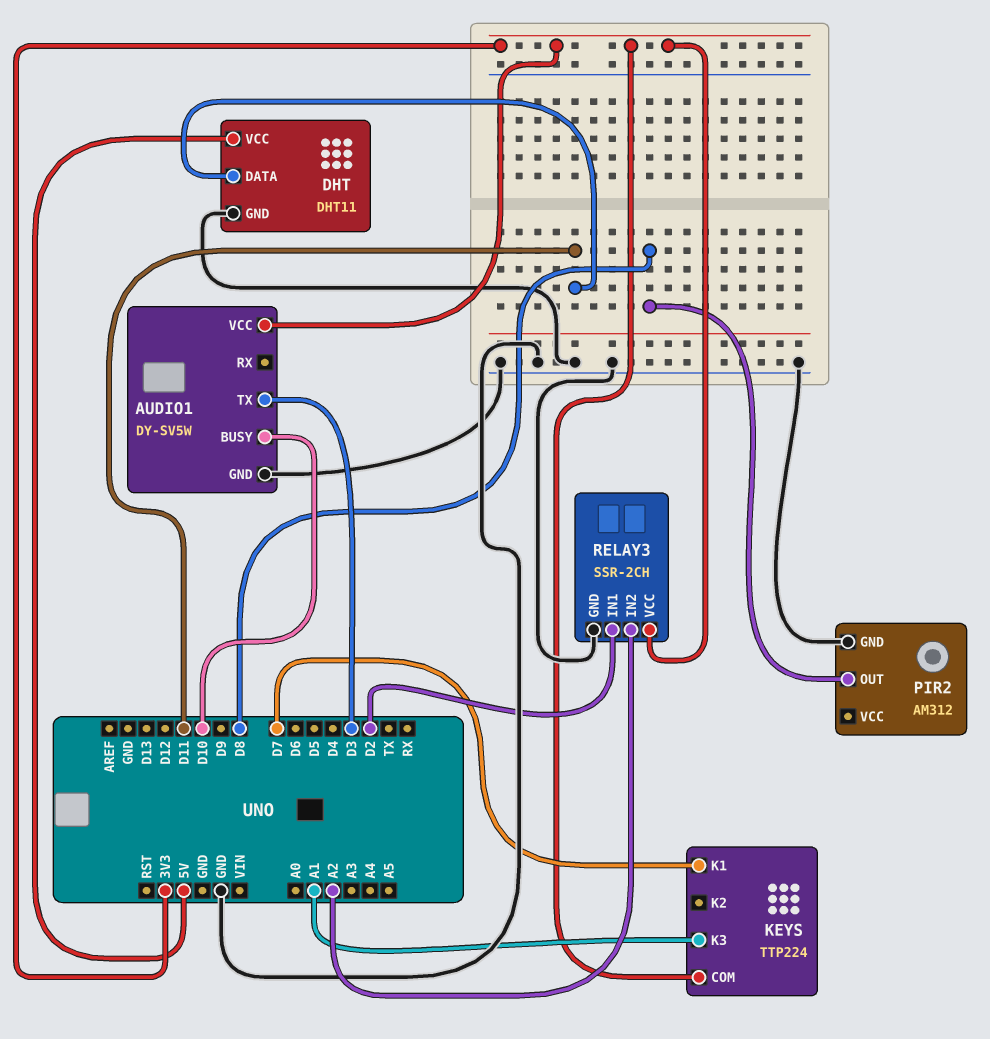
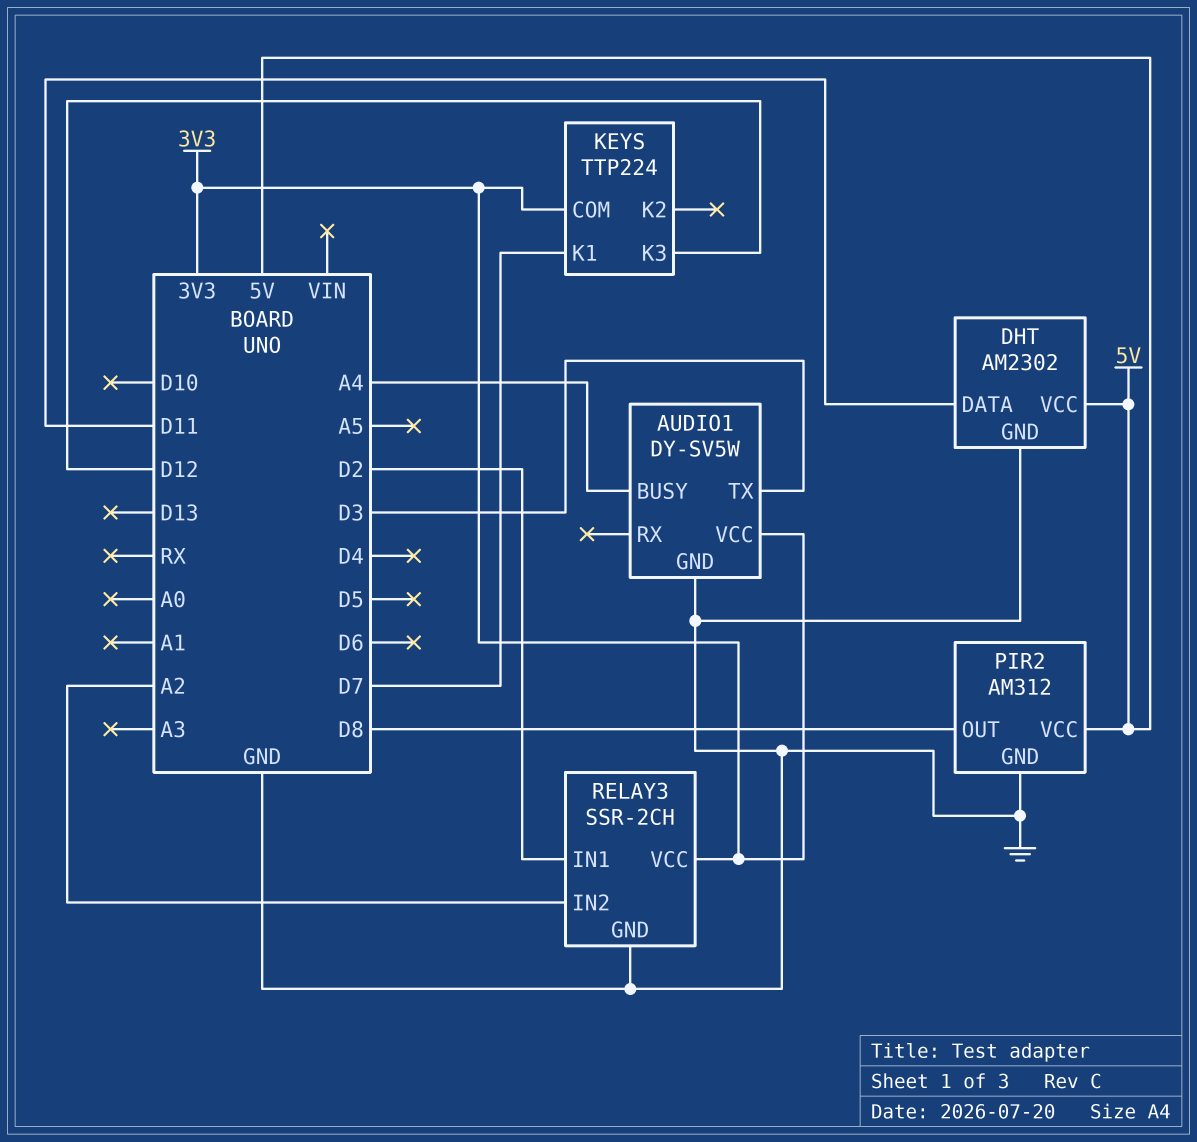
AUDIO1 pin BUSY: D10 -> A4
DHT: DHT11 -> AM2302
KEYS pin K3: A1 -> D12
PIR2 pin VCC: none -> 5V

